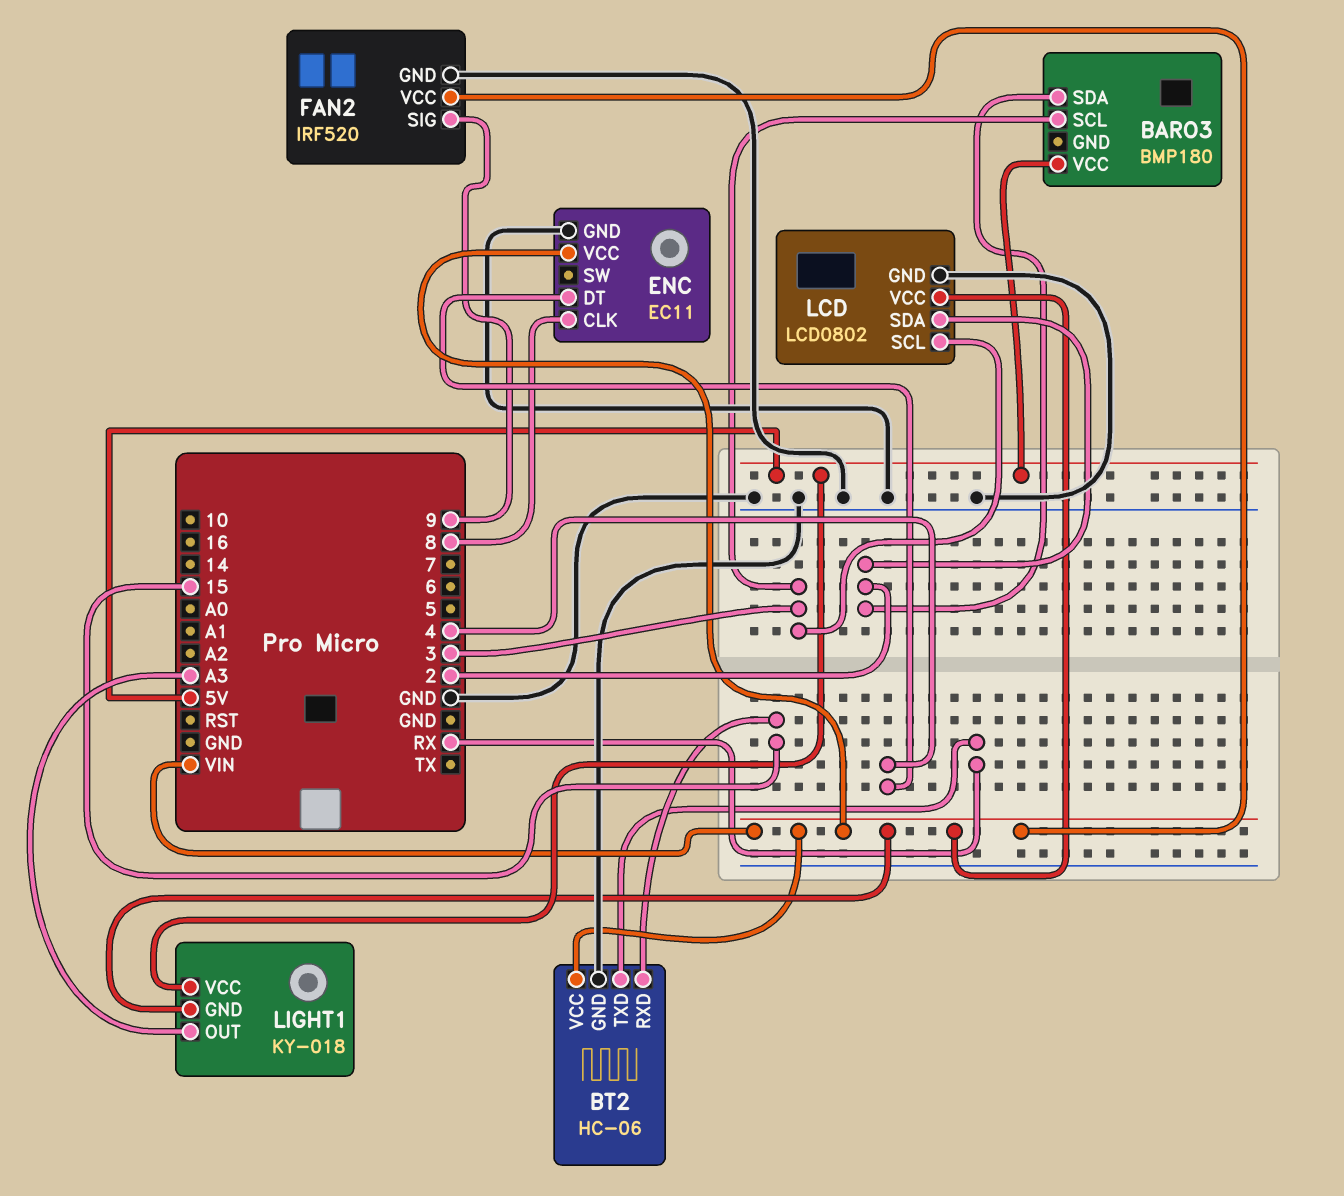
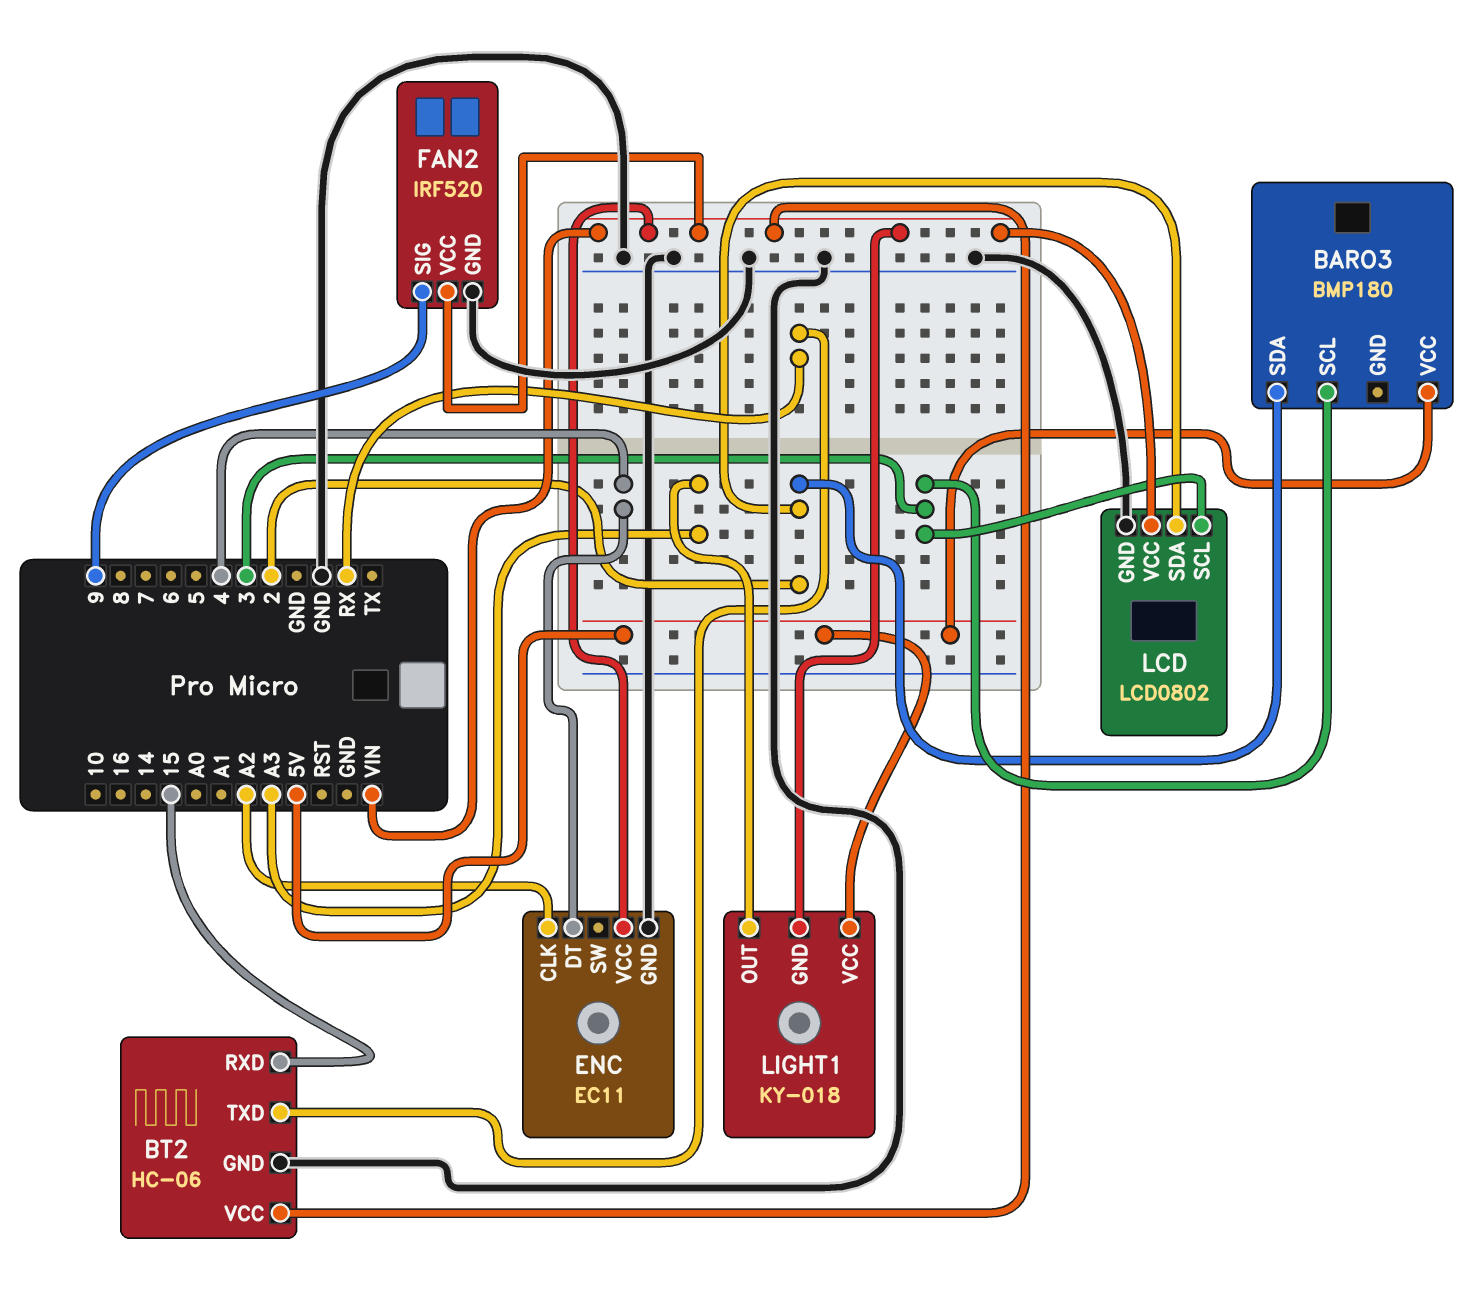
ENC pin CLK: 8 -> A2

